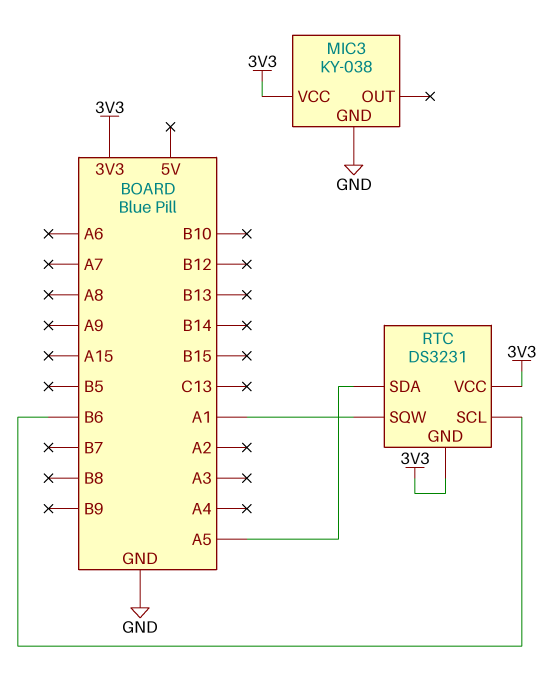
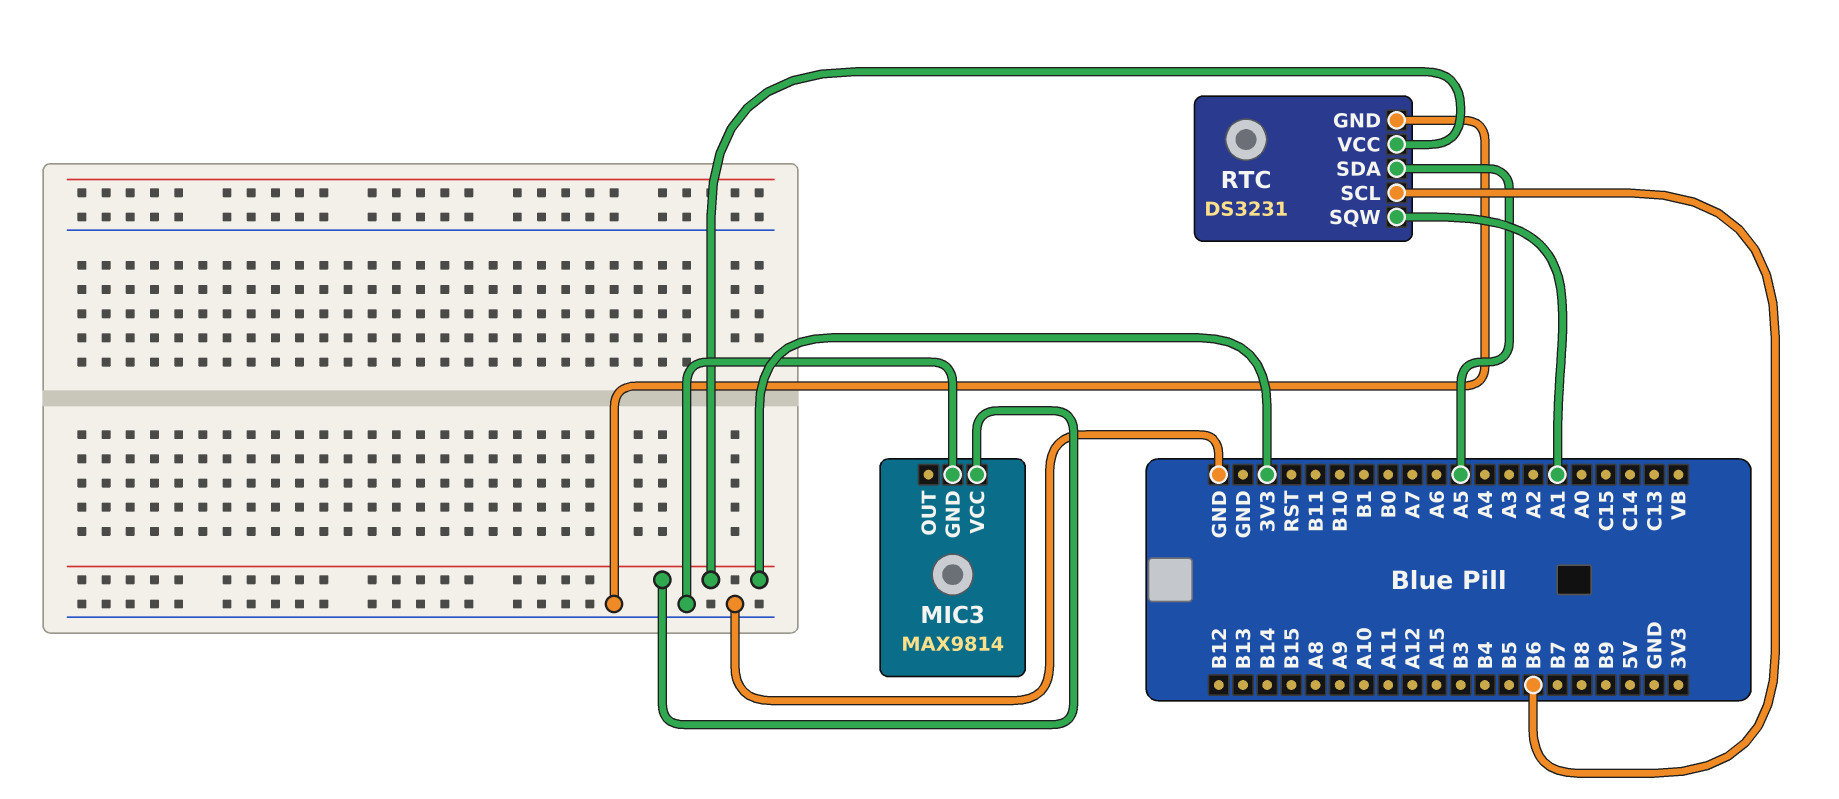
MIC3: KY-038 -> MAX9814
RTC pin GND: 3V3 -> GND

